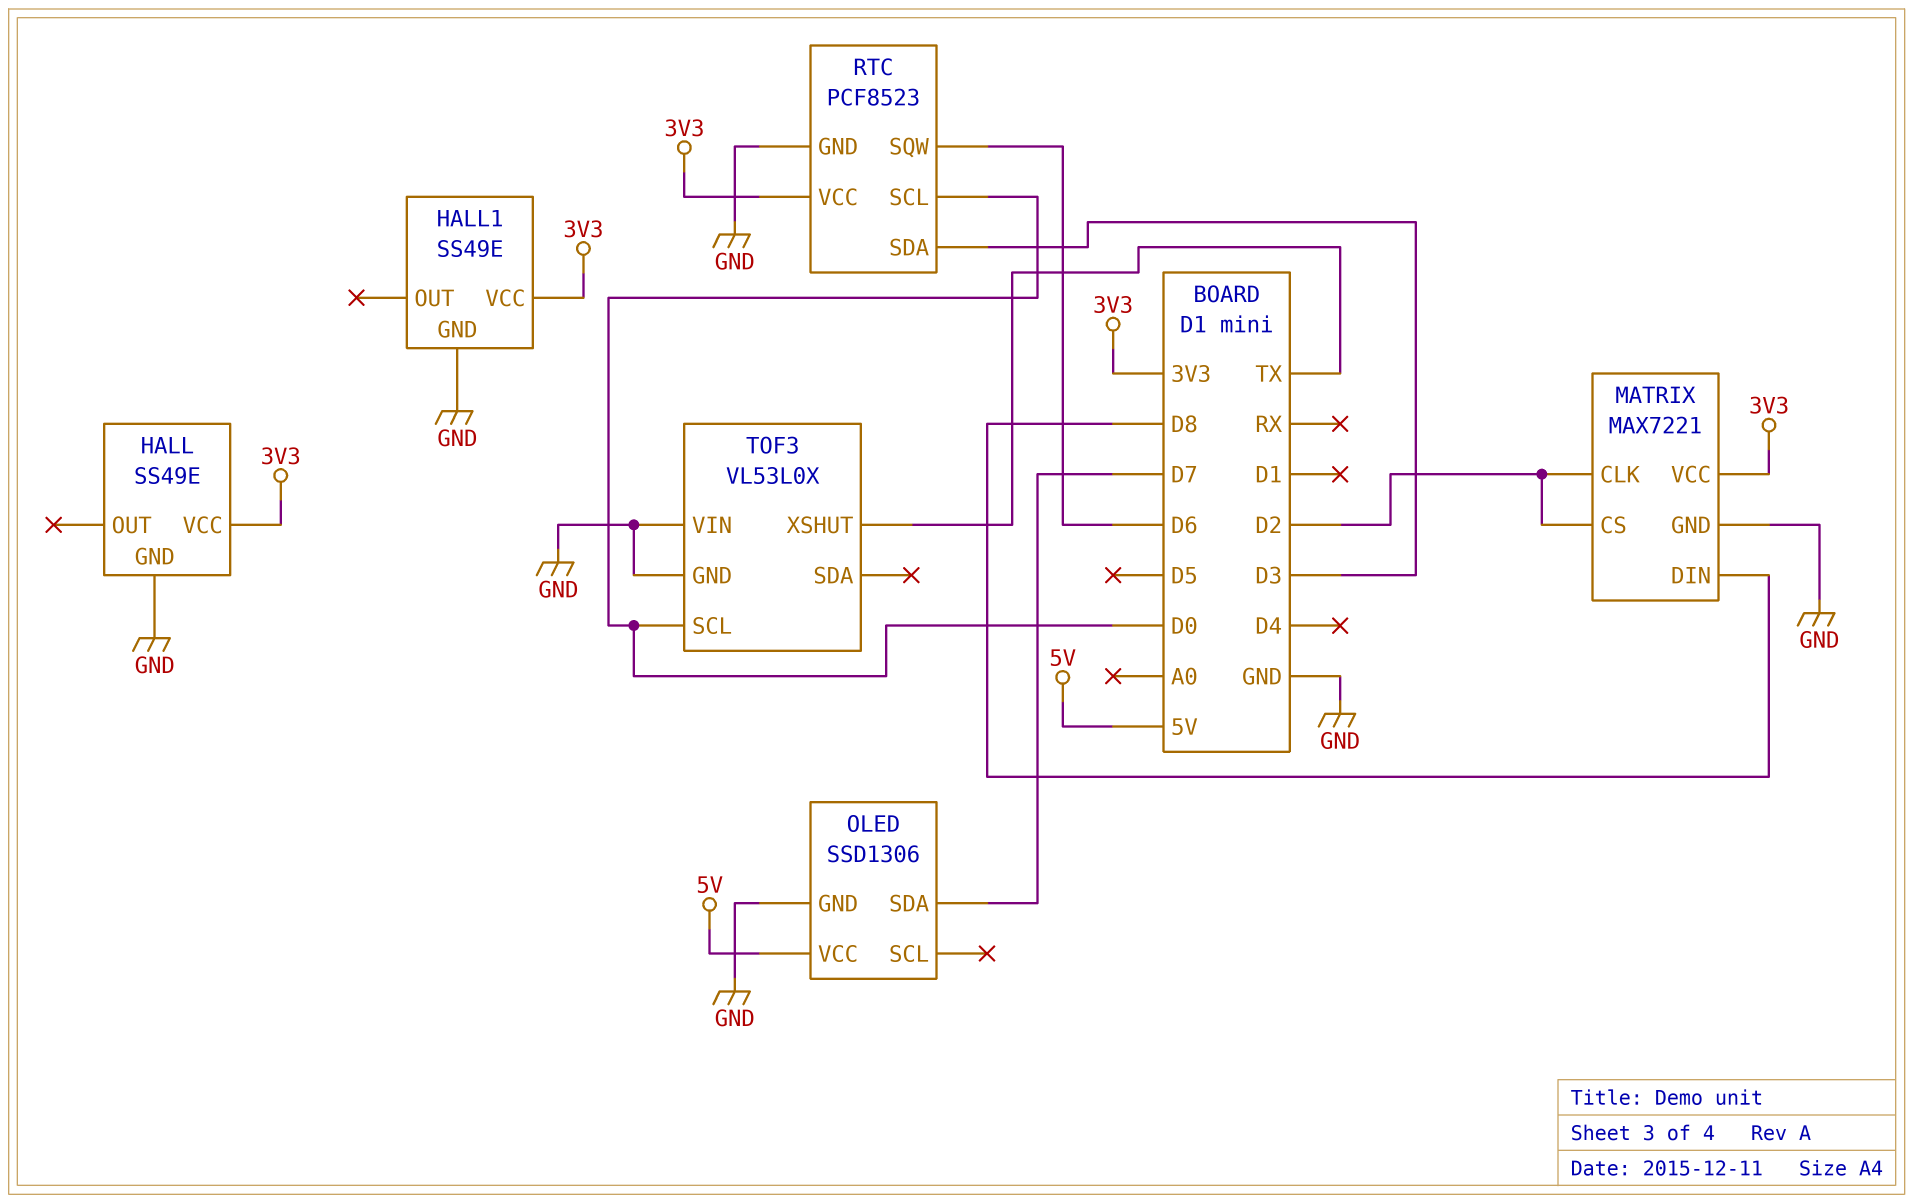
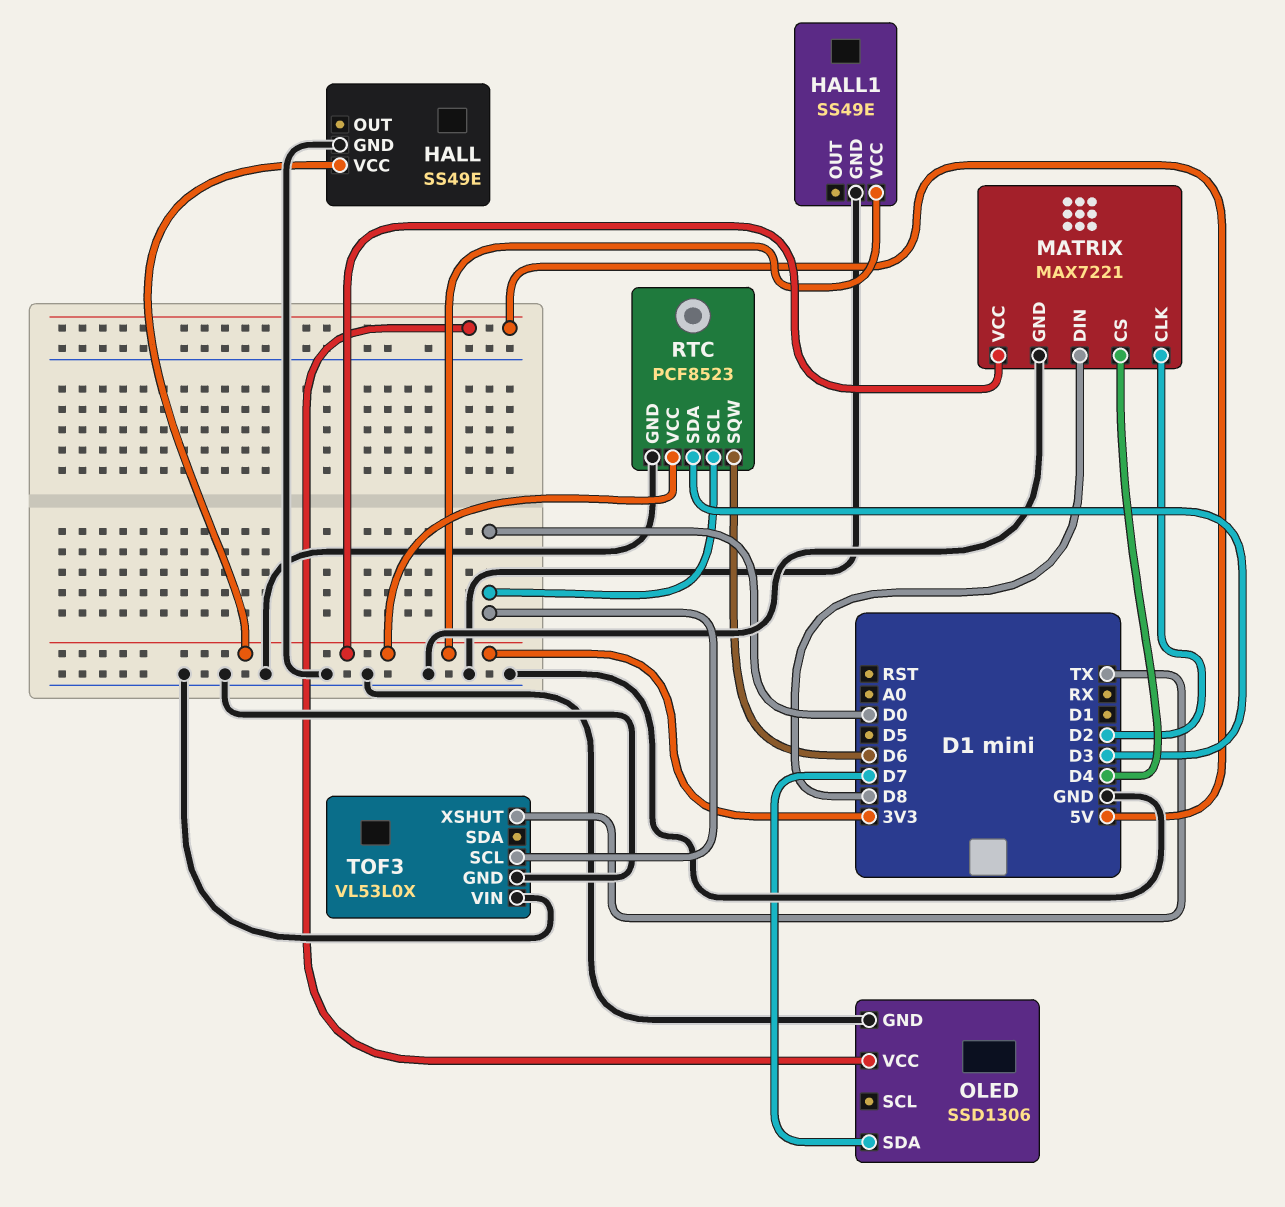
MATRIX pin CS: D2 -> D4

